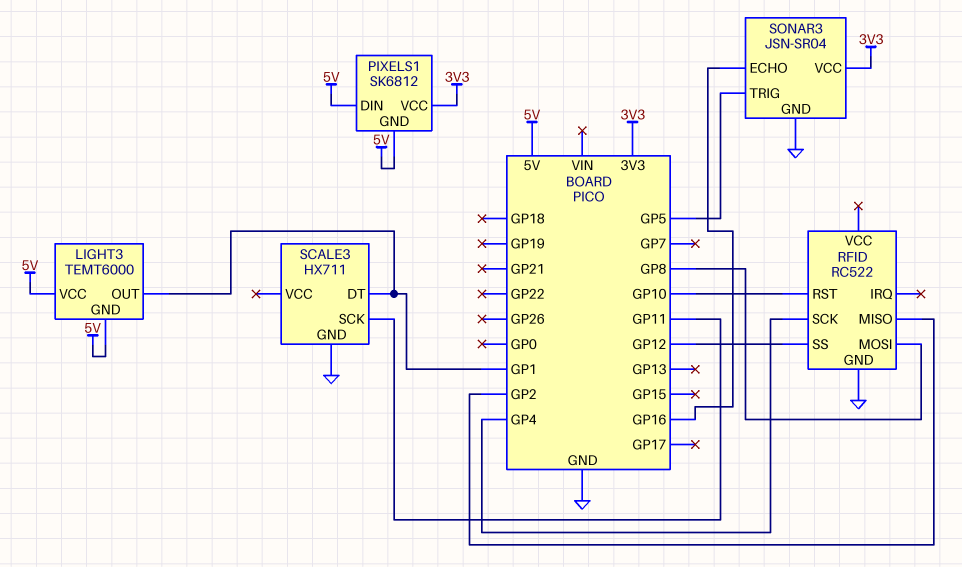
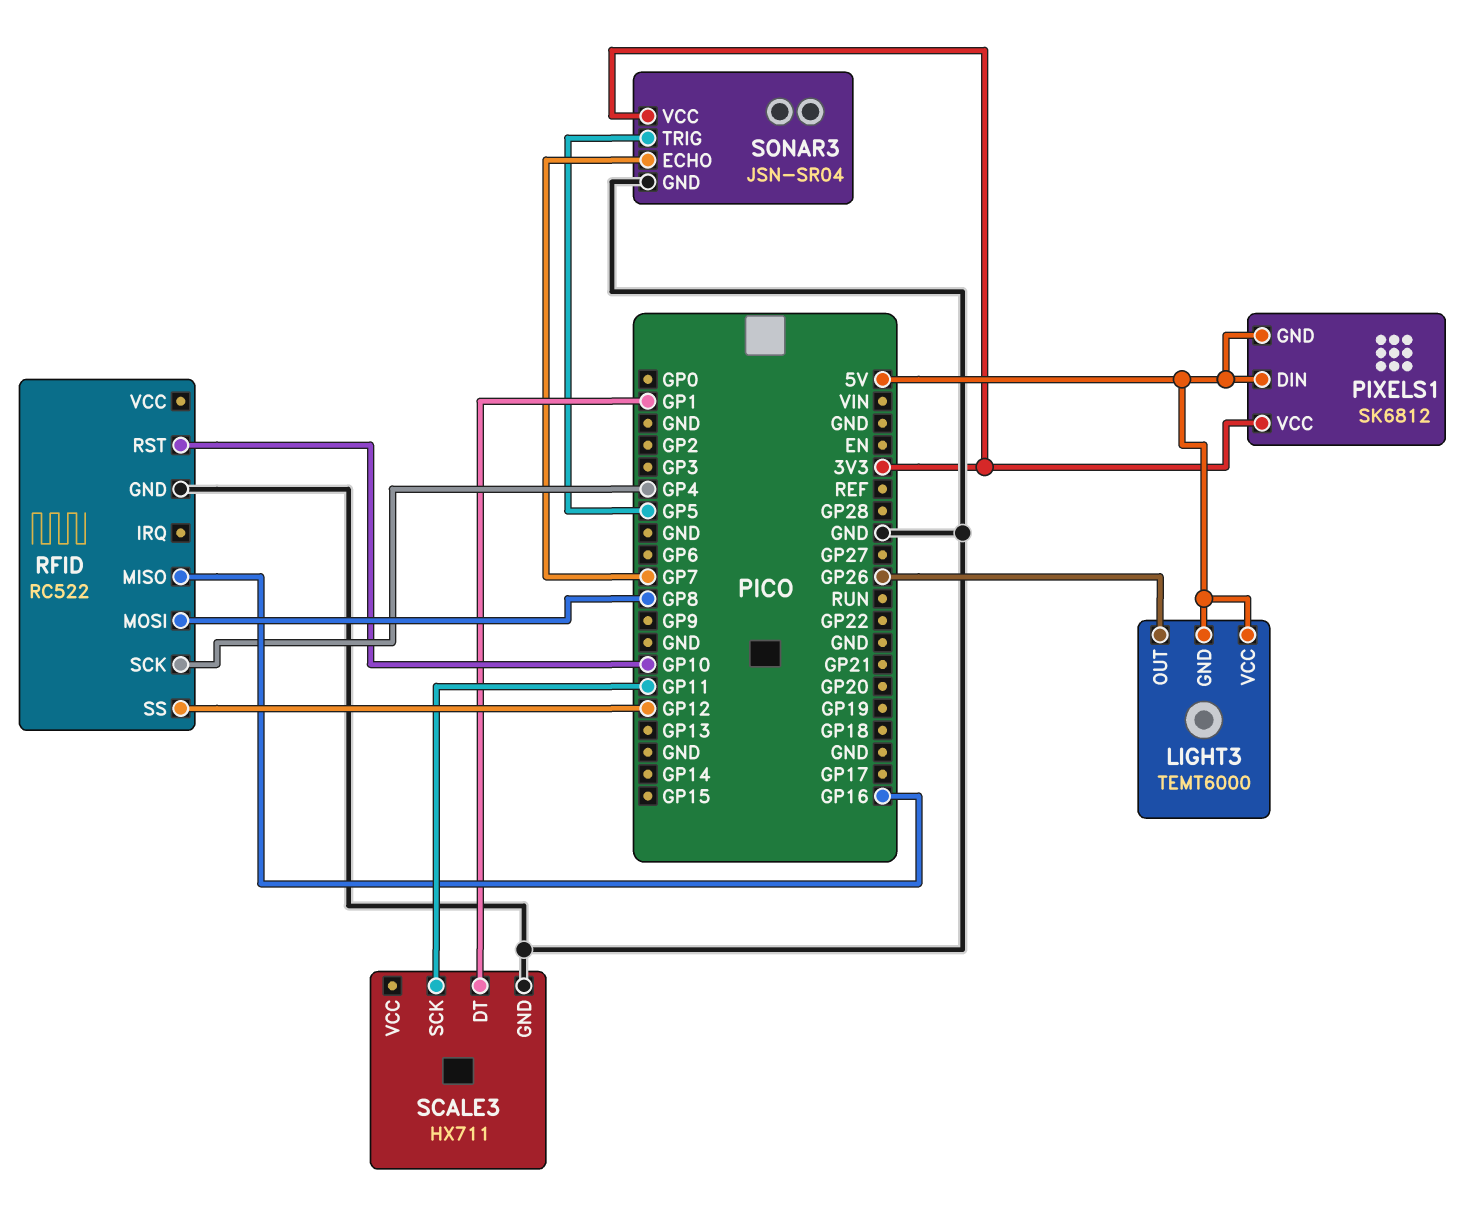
LIGHT3 pin OUT: GP1 -> GP26
RFID pin MISO: GP2 -> GP16
SONAR3 pin ECHO: GP16 -> GP7

